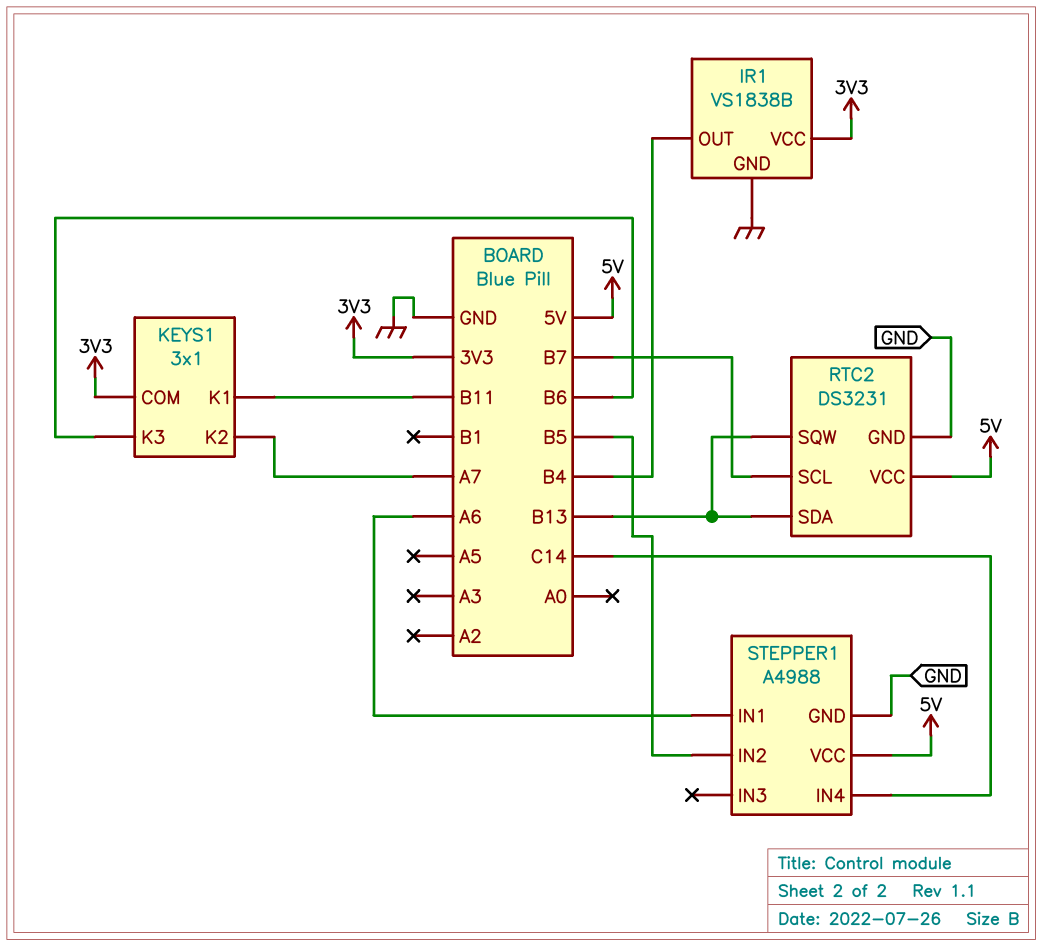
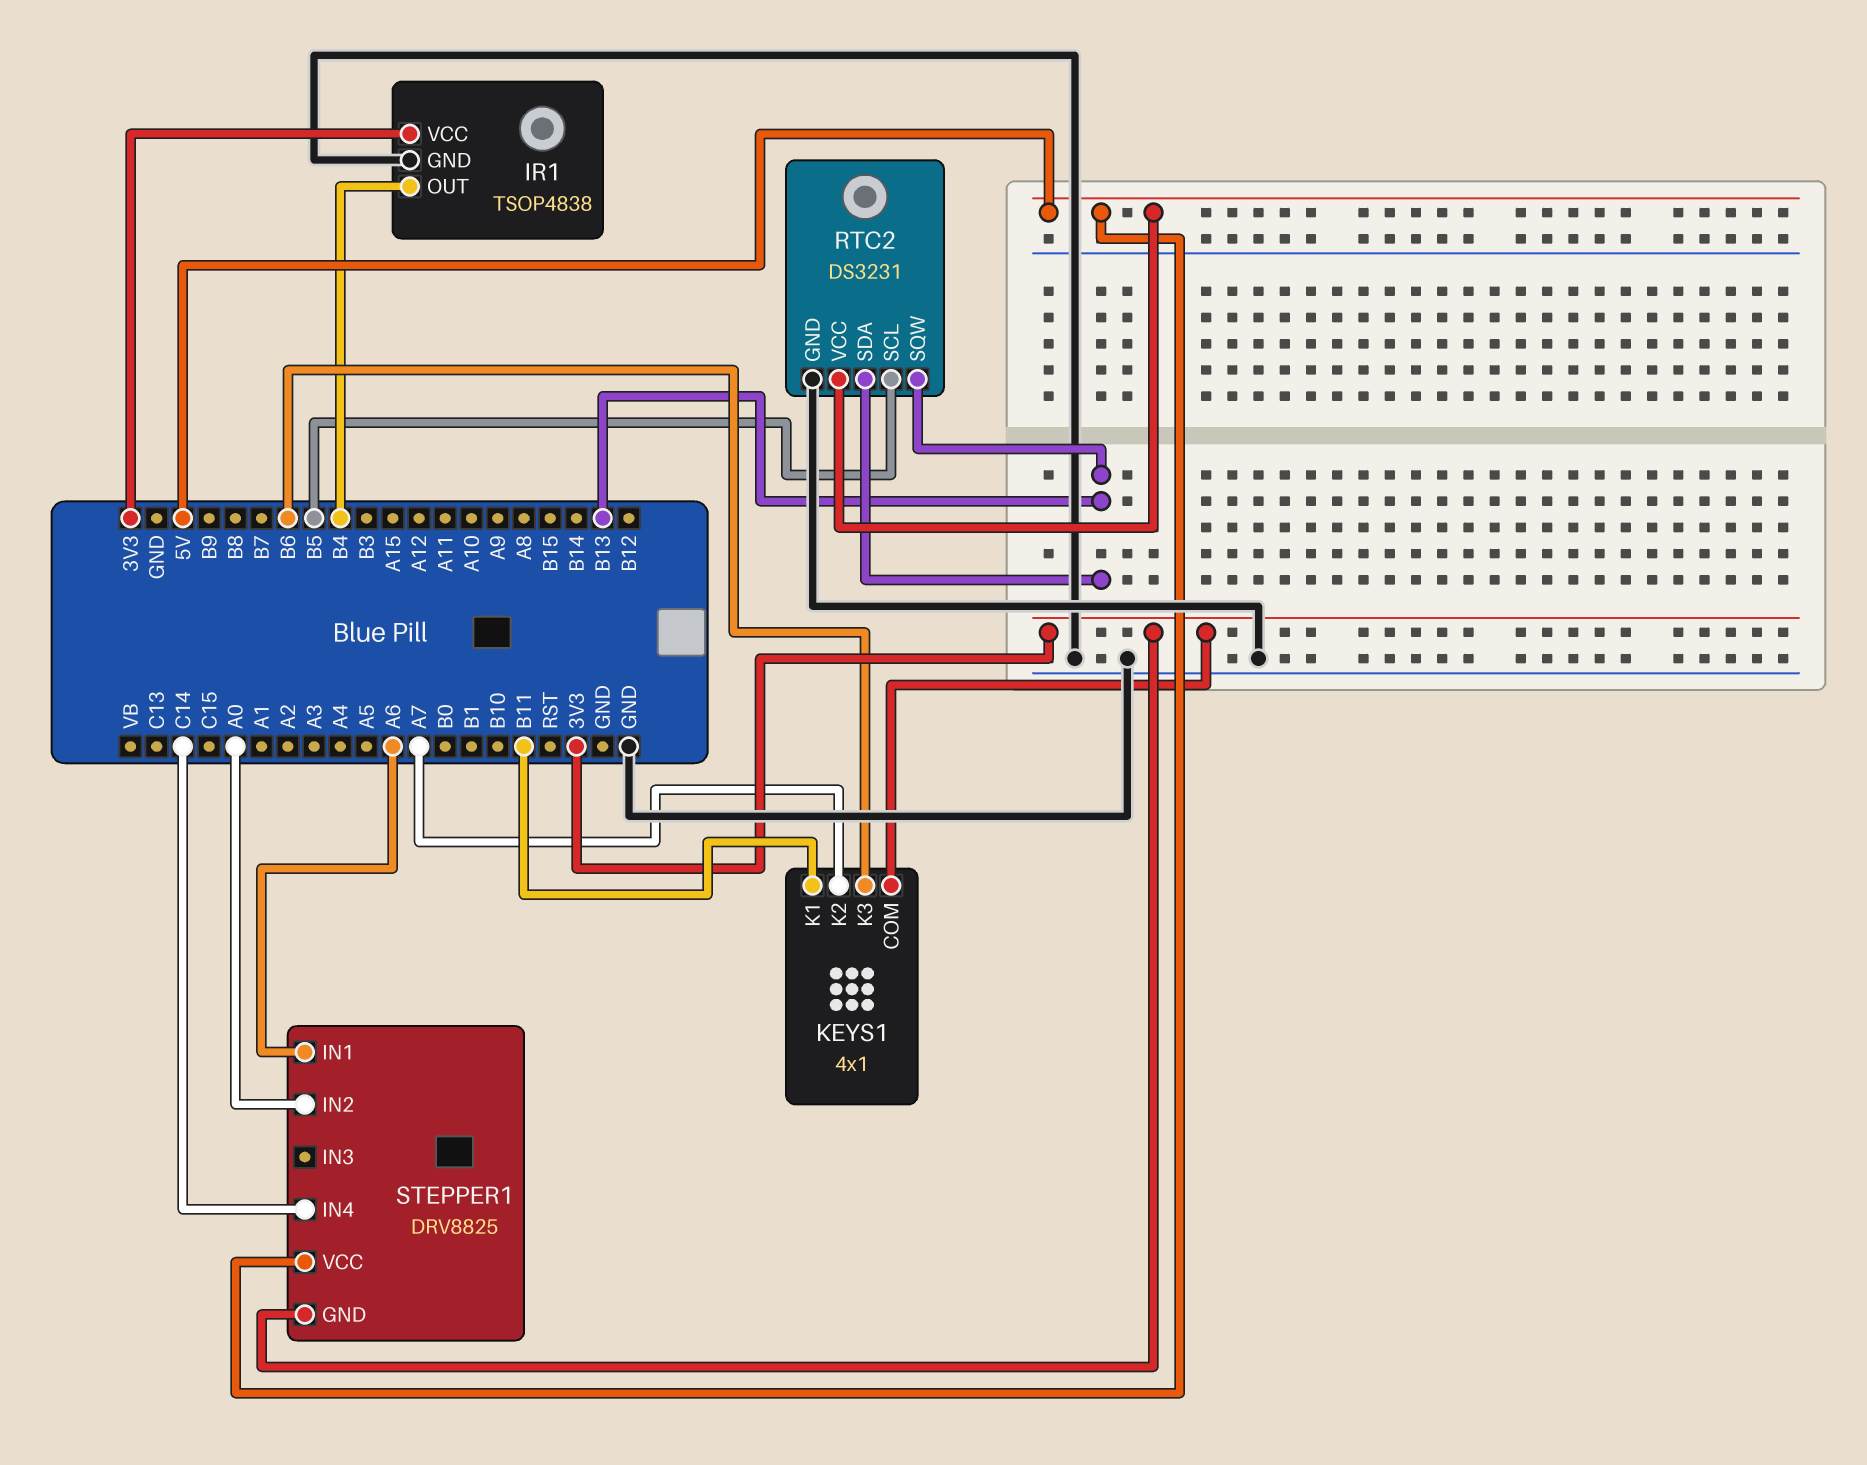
IR1: VS1838B -> TSOP4838
KEYS1: 3x1 -> 4x1
RTC2 pin SCL: B7 -> B5
STEPPER1: A4988 -> DRV8825
STEPPER1 pin GND: GND -> 3V3
STEPPER1 pin IN2: B5 -> A0

